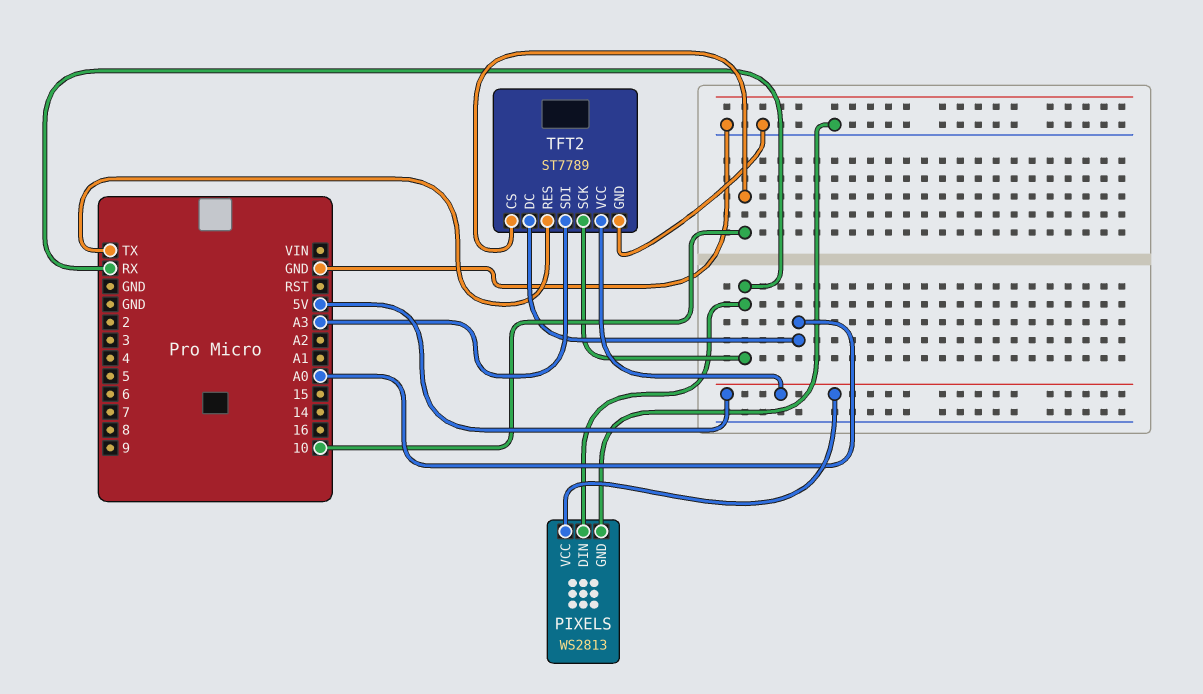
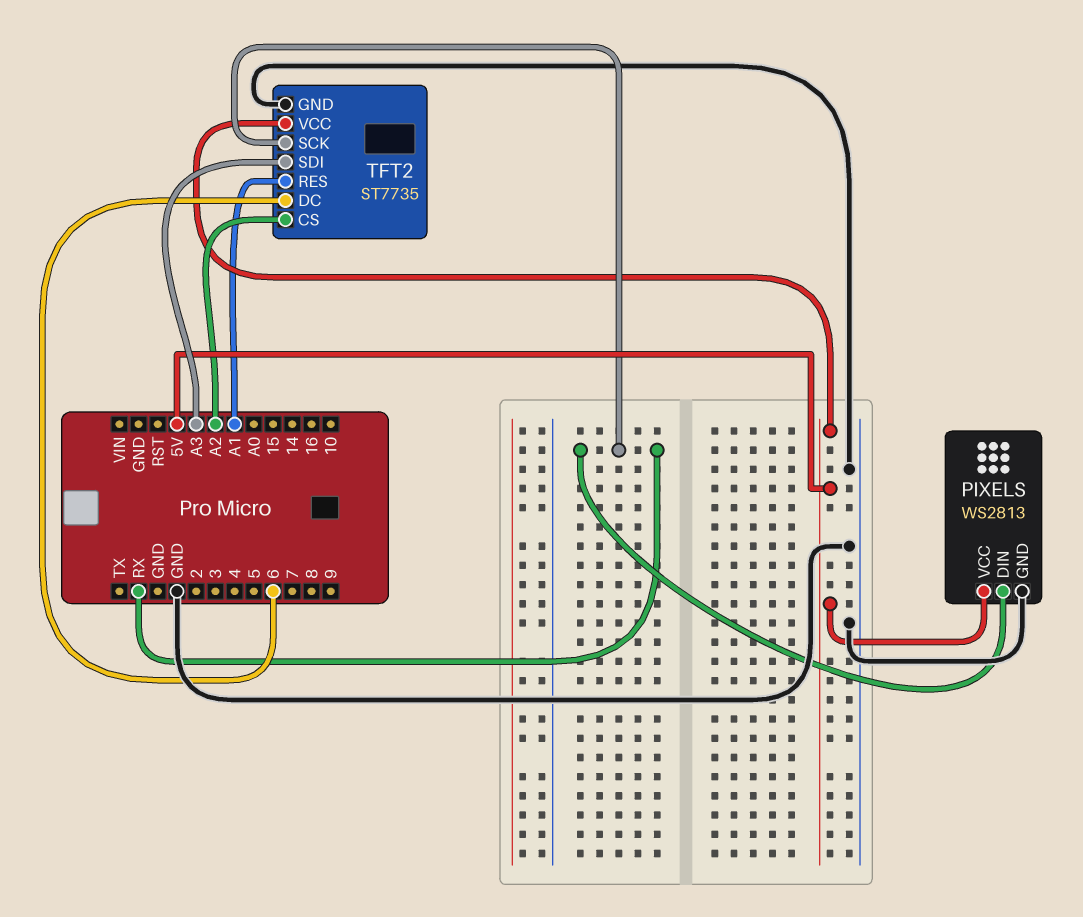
TFT2: ST7789 -> ST7735
TFT2 pin CS: 10 -> A2
TFT2 pin DC: A0 -> 6
TFT2 pin RES: TX -> A1

